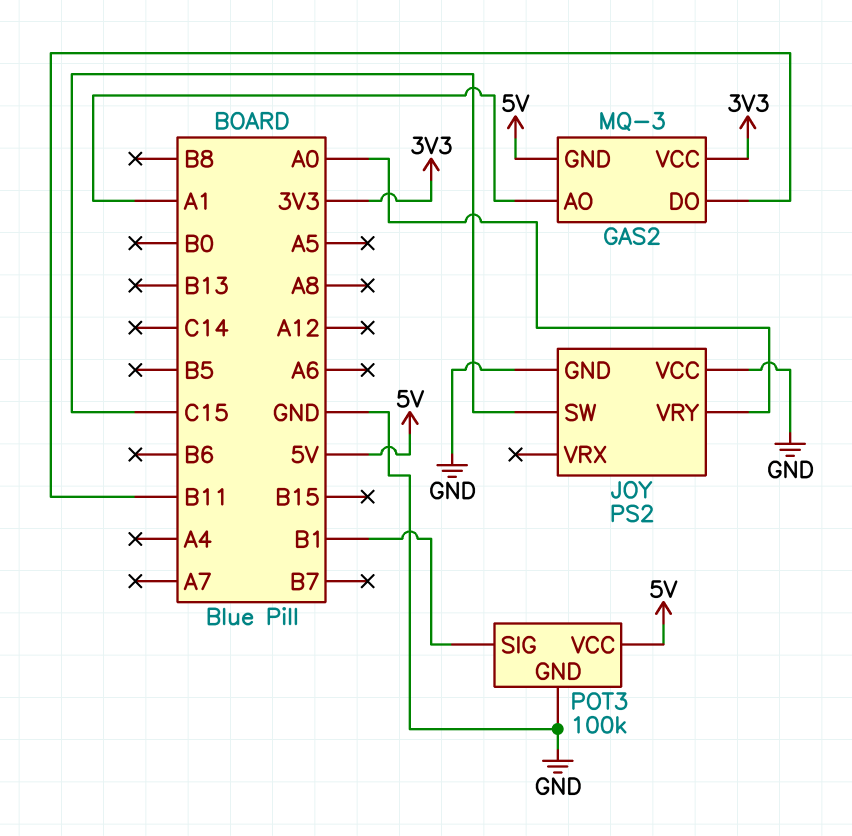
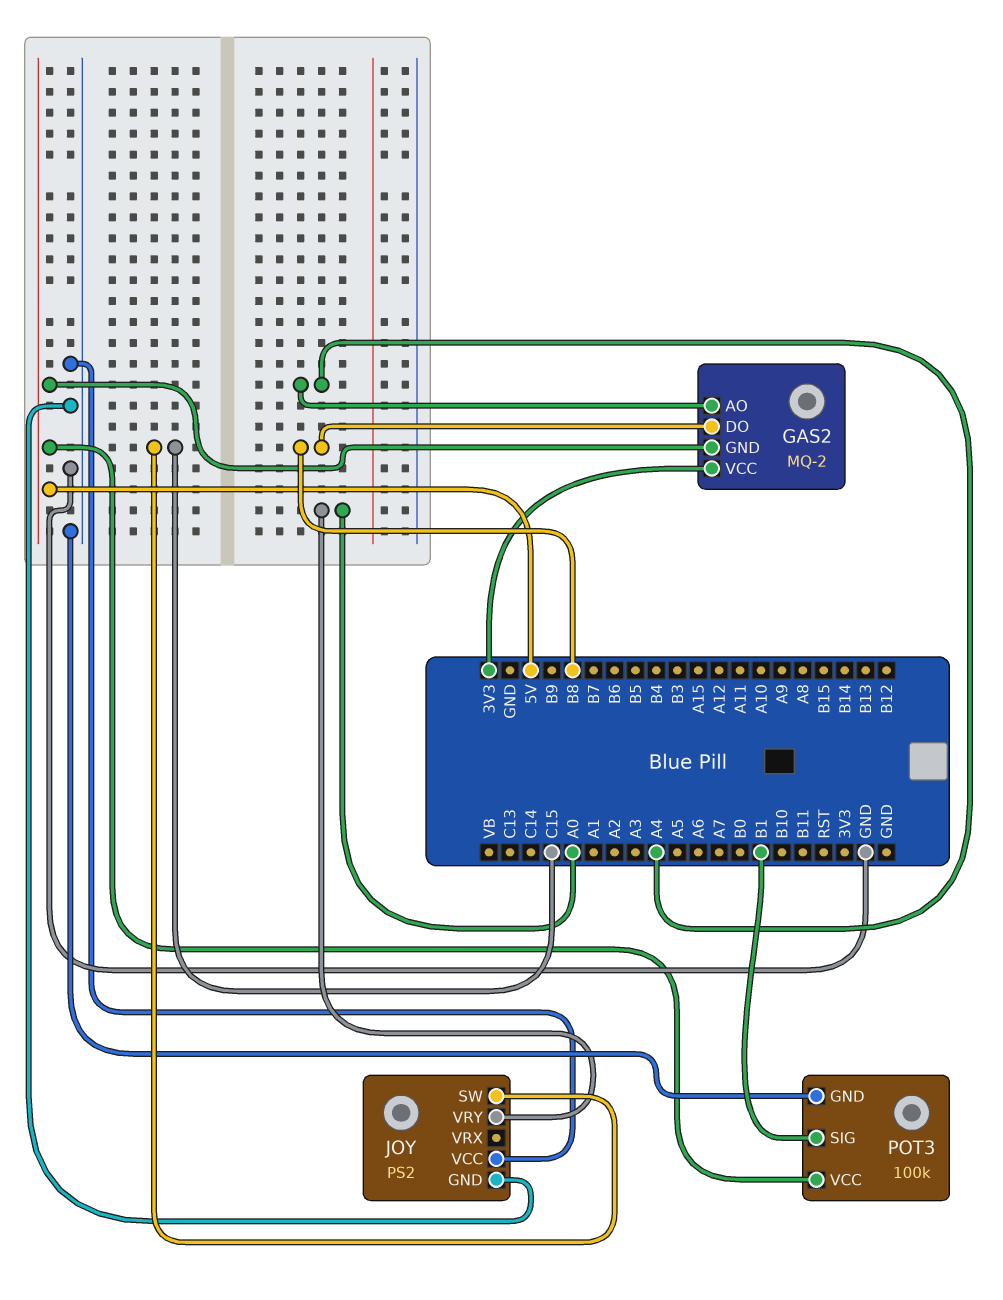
GAS2: MQ-3 -> MQ-2
GAS2 pin AO: A1 -> A4
GAS2 pin DO: B11 -> B8

